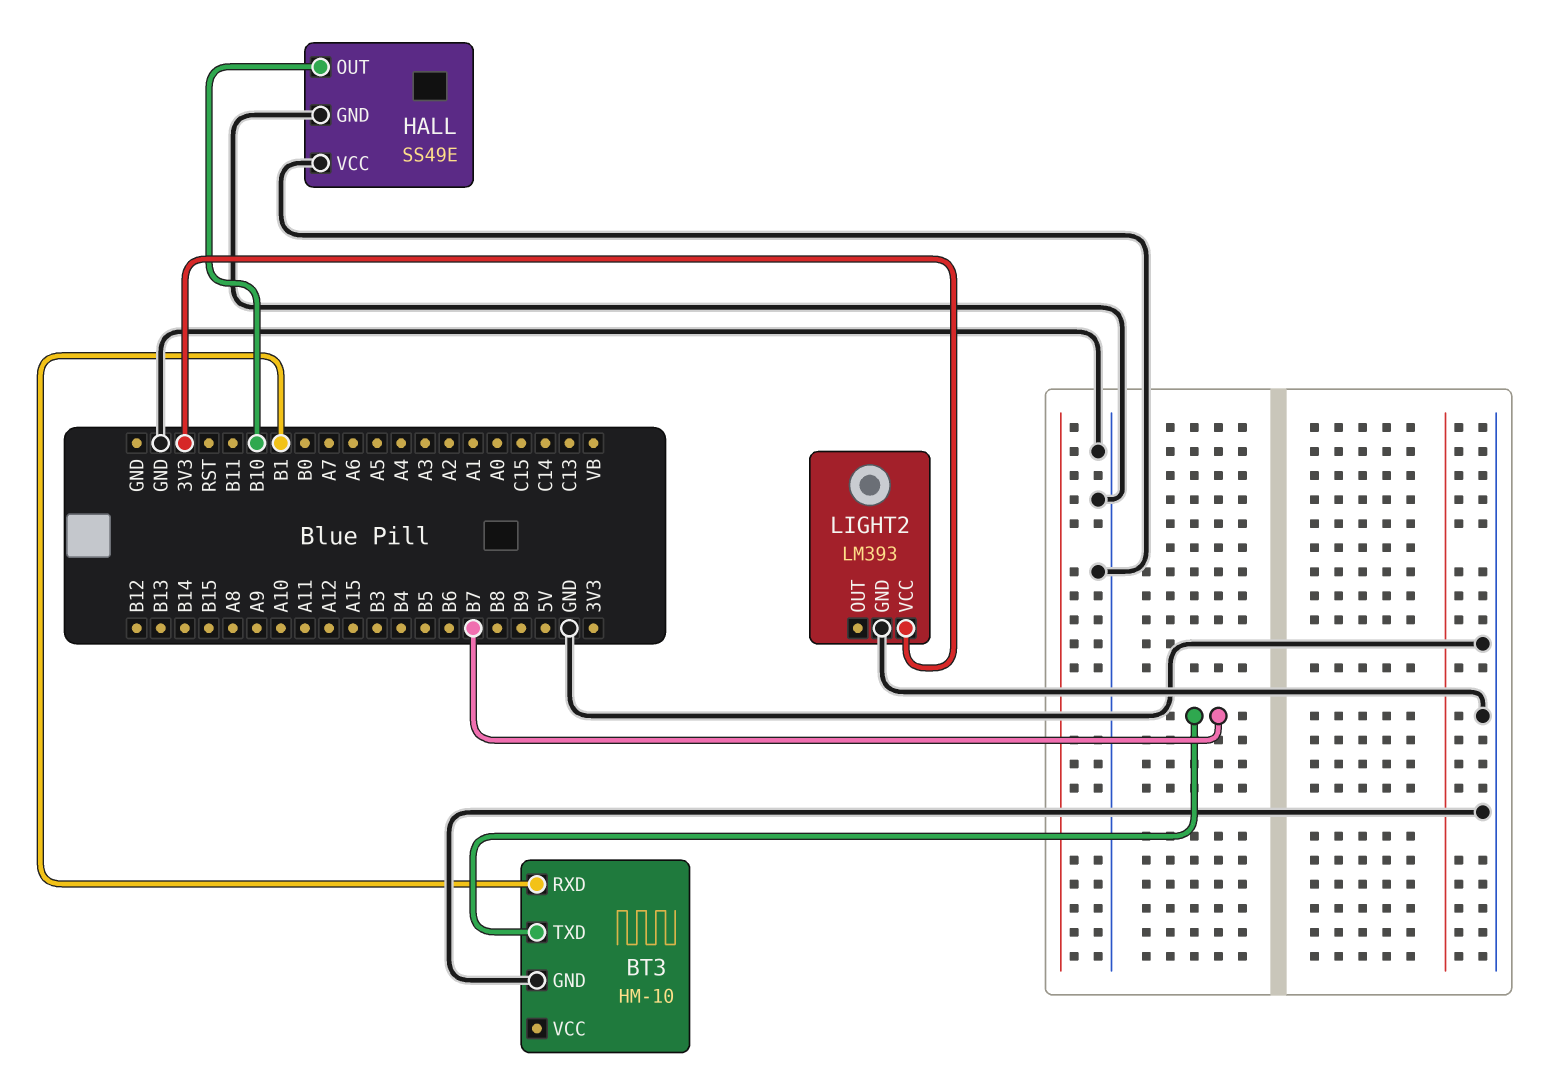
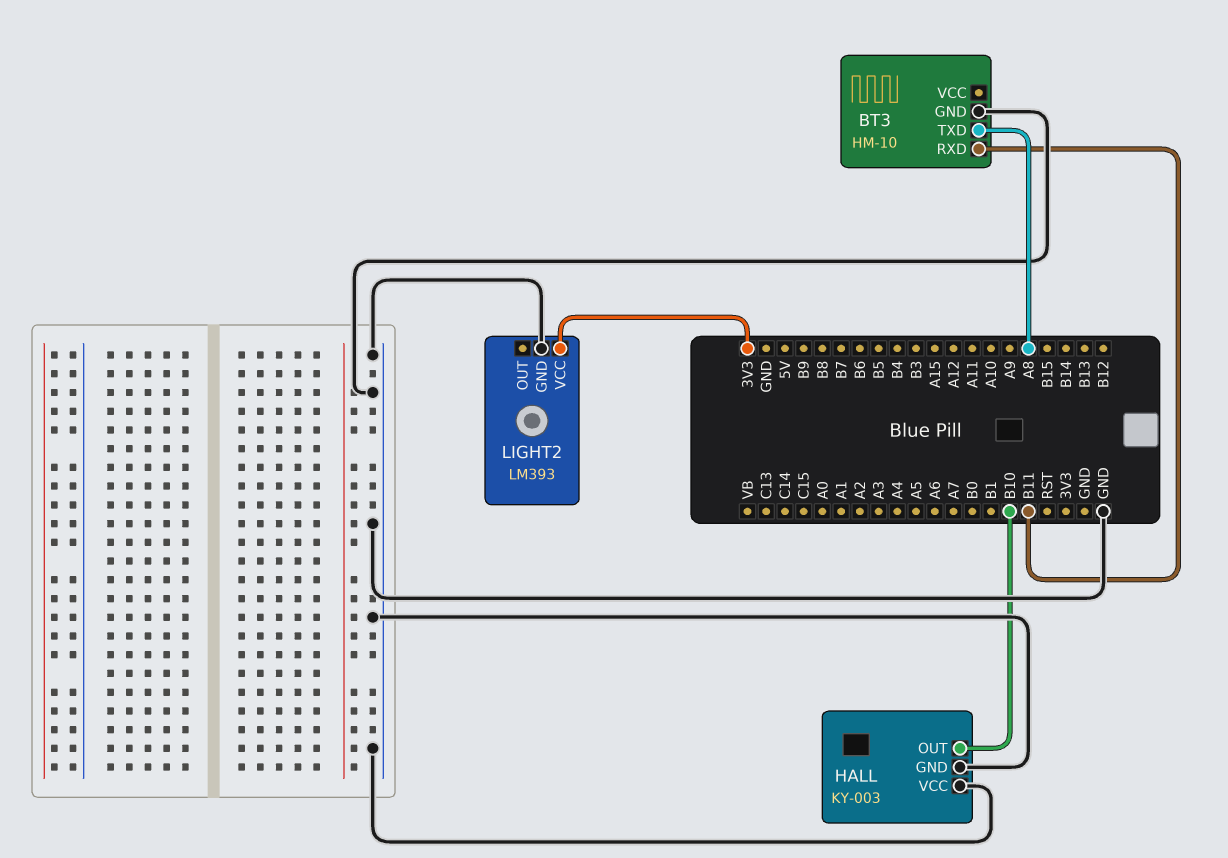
BT3 pin RXD: B1 -> B11
BT3 pin TXD: B7 -> A8
HALL: SS49E -> KY-003

